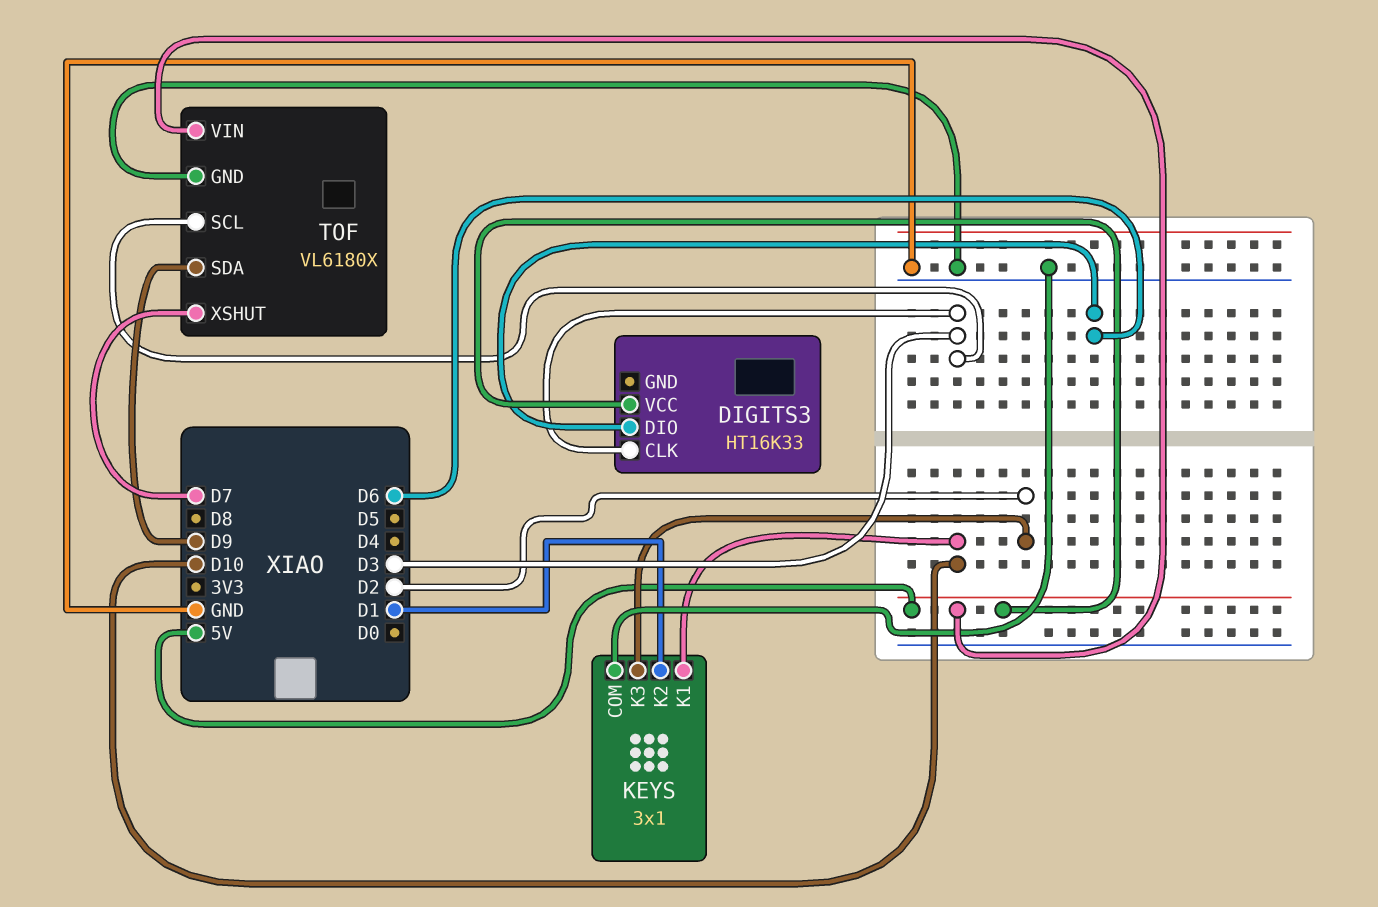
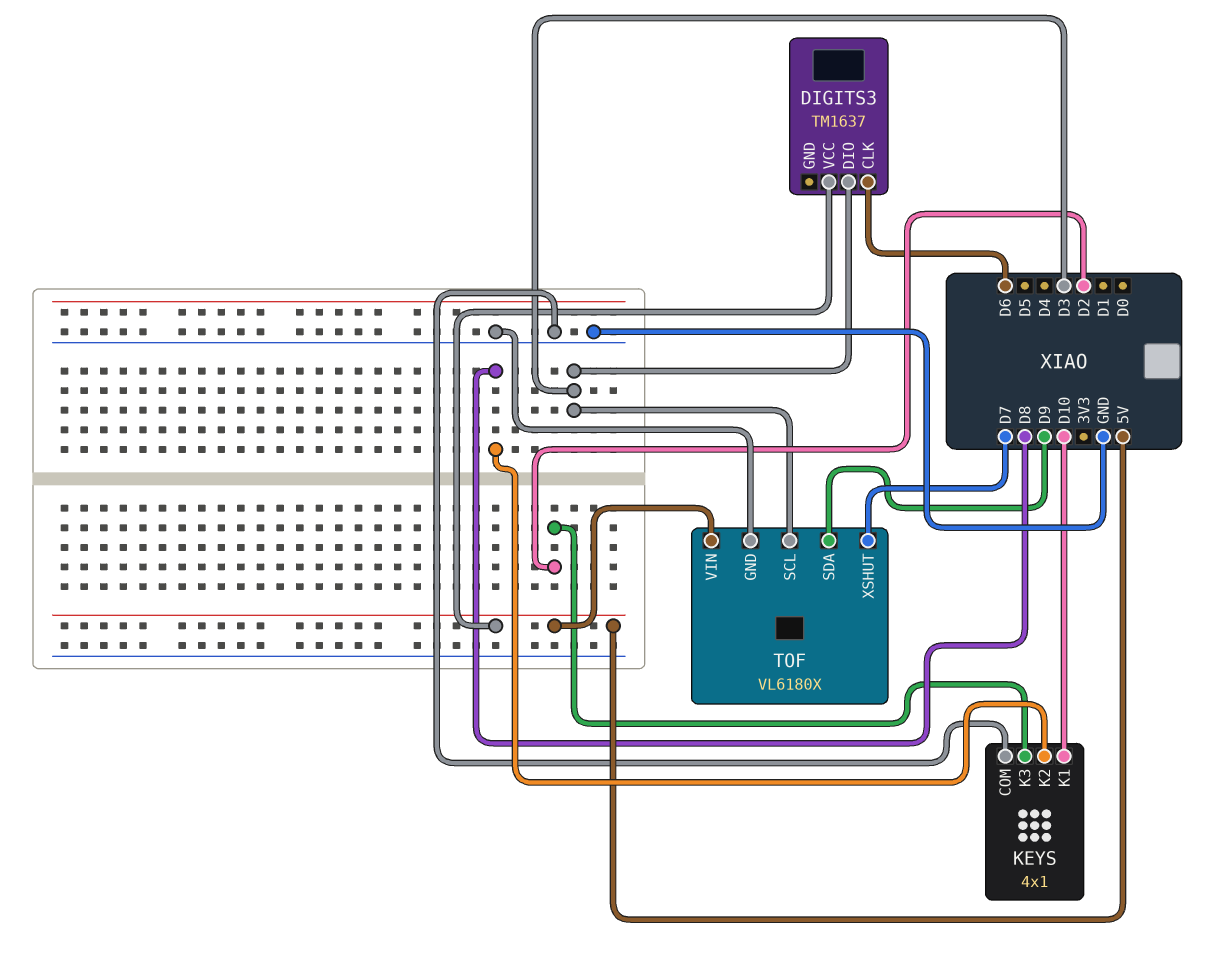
DIGITS3: HT16K33 -> TM1637
DIGITS3 pin CLK: D3 -> D6
DIGITS3 pin DIO: D6 -> D3
KEYS: 3x1 -> 4x1
KEYS pin K2: D1 -> D8

